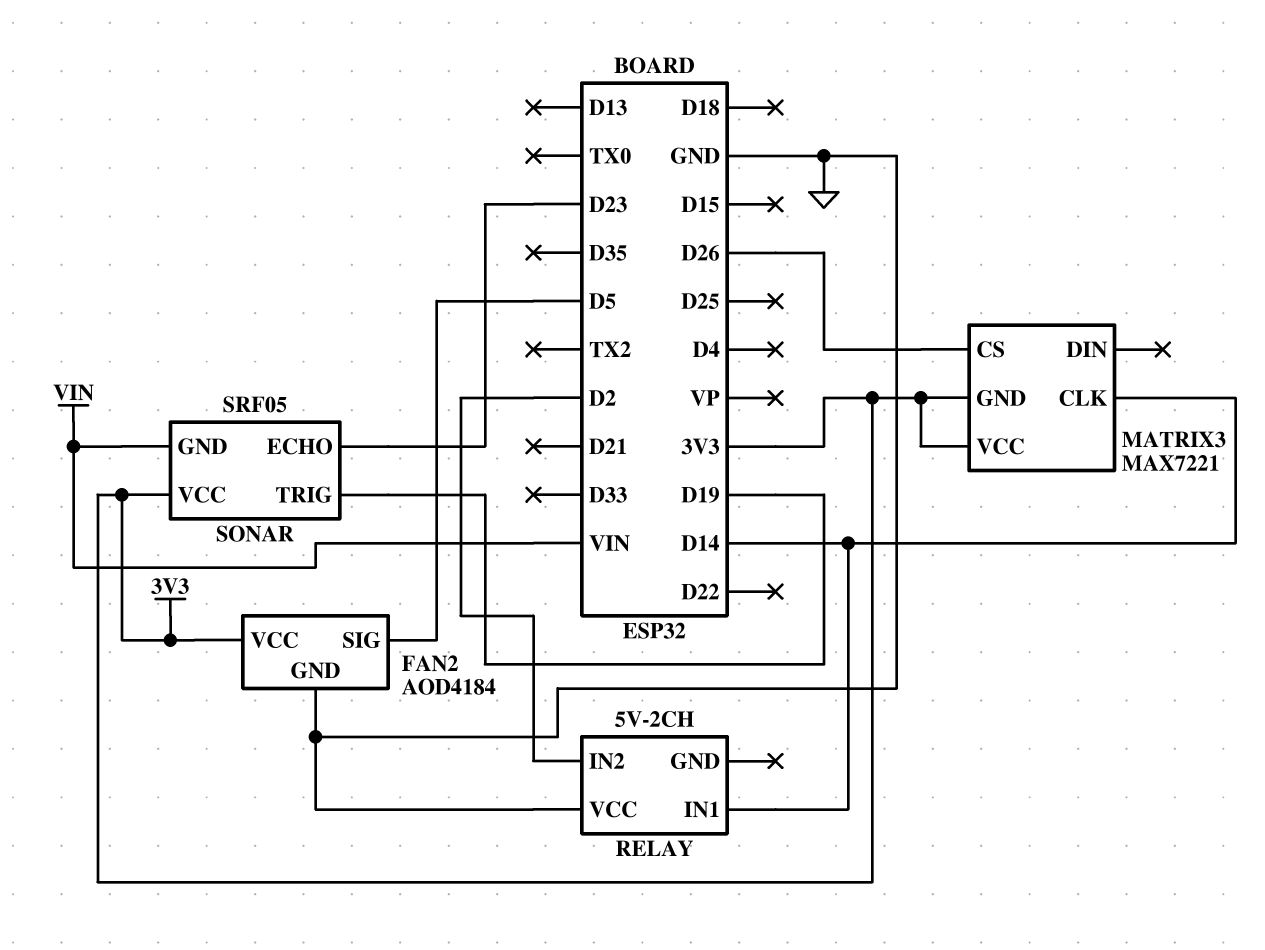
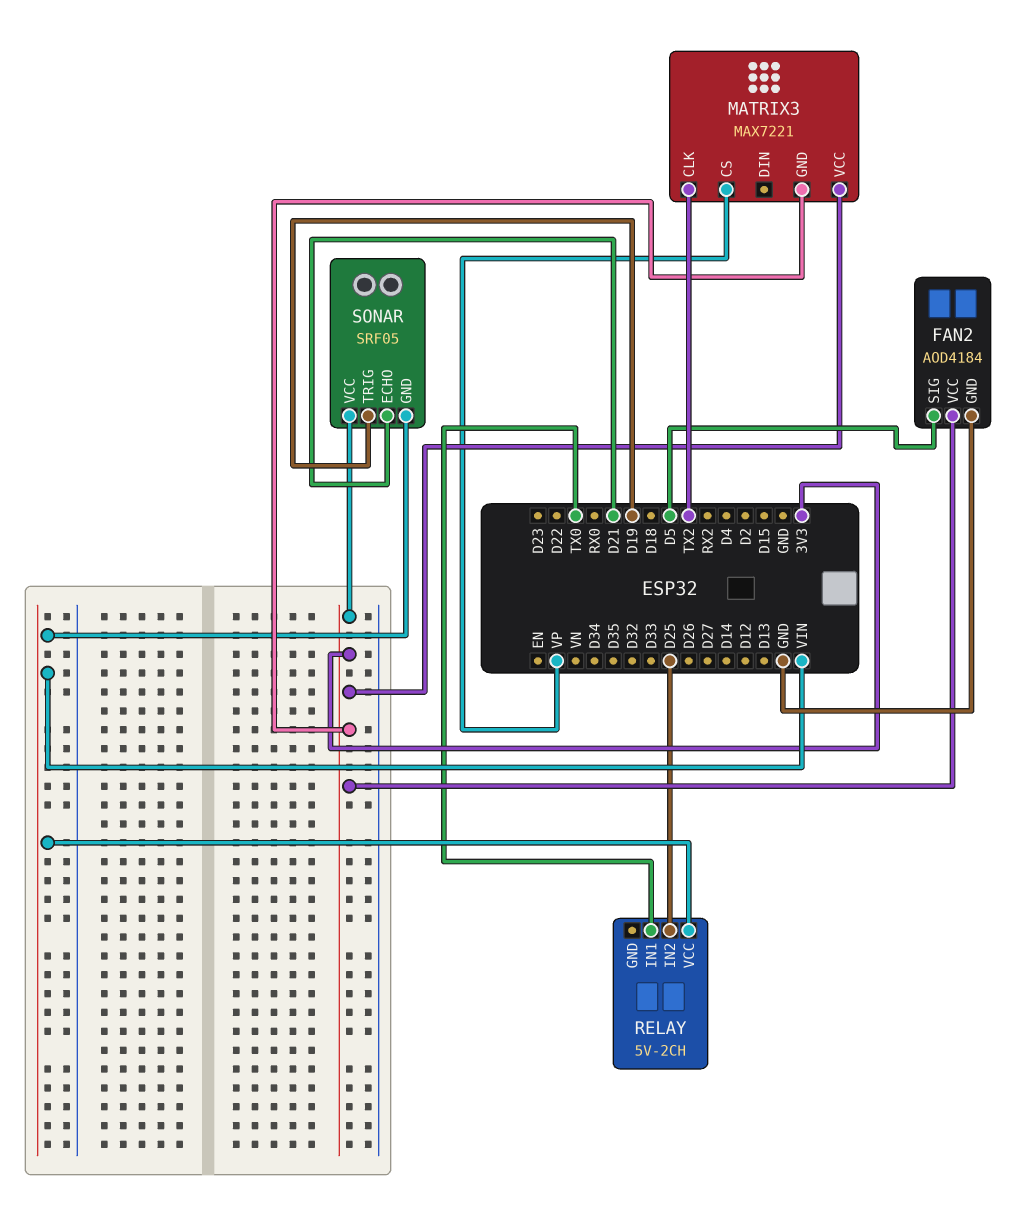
MATRIX3 pin CLK: D14 -> TX2
MATRIX3 pin CS: D26 -> VP
RELAY pin IN1: D14 -> TX0
RELAY pin IN2: D2 -> D25
RELAY pin VCC: GND -> VIN
SONAR pin ECHO: D23 -> D21

